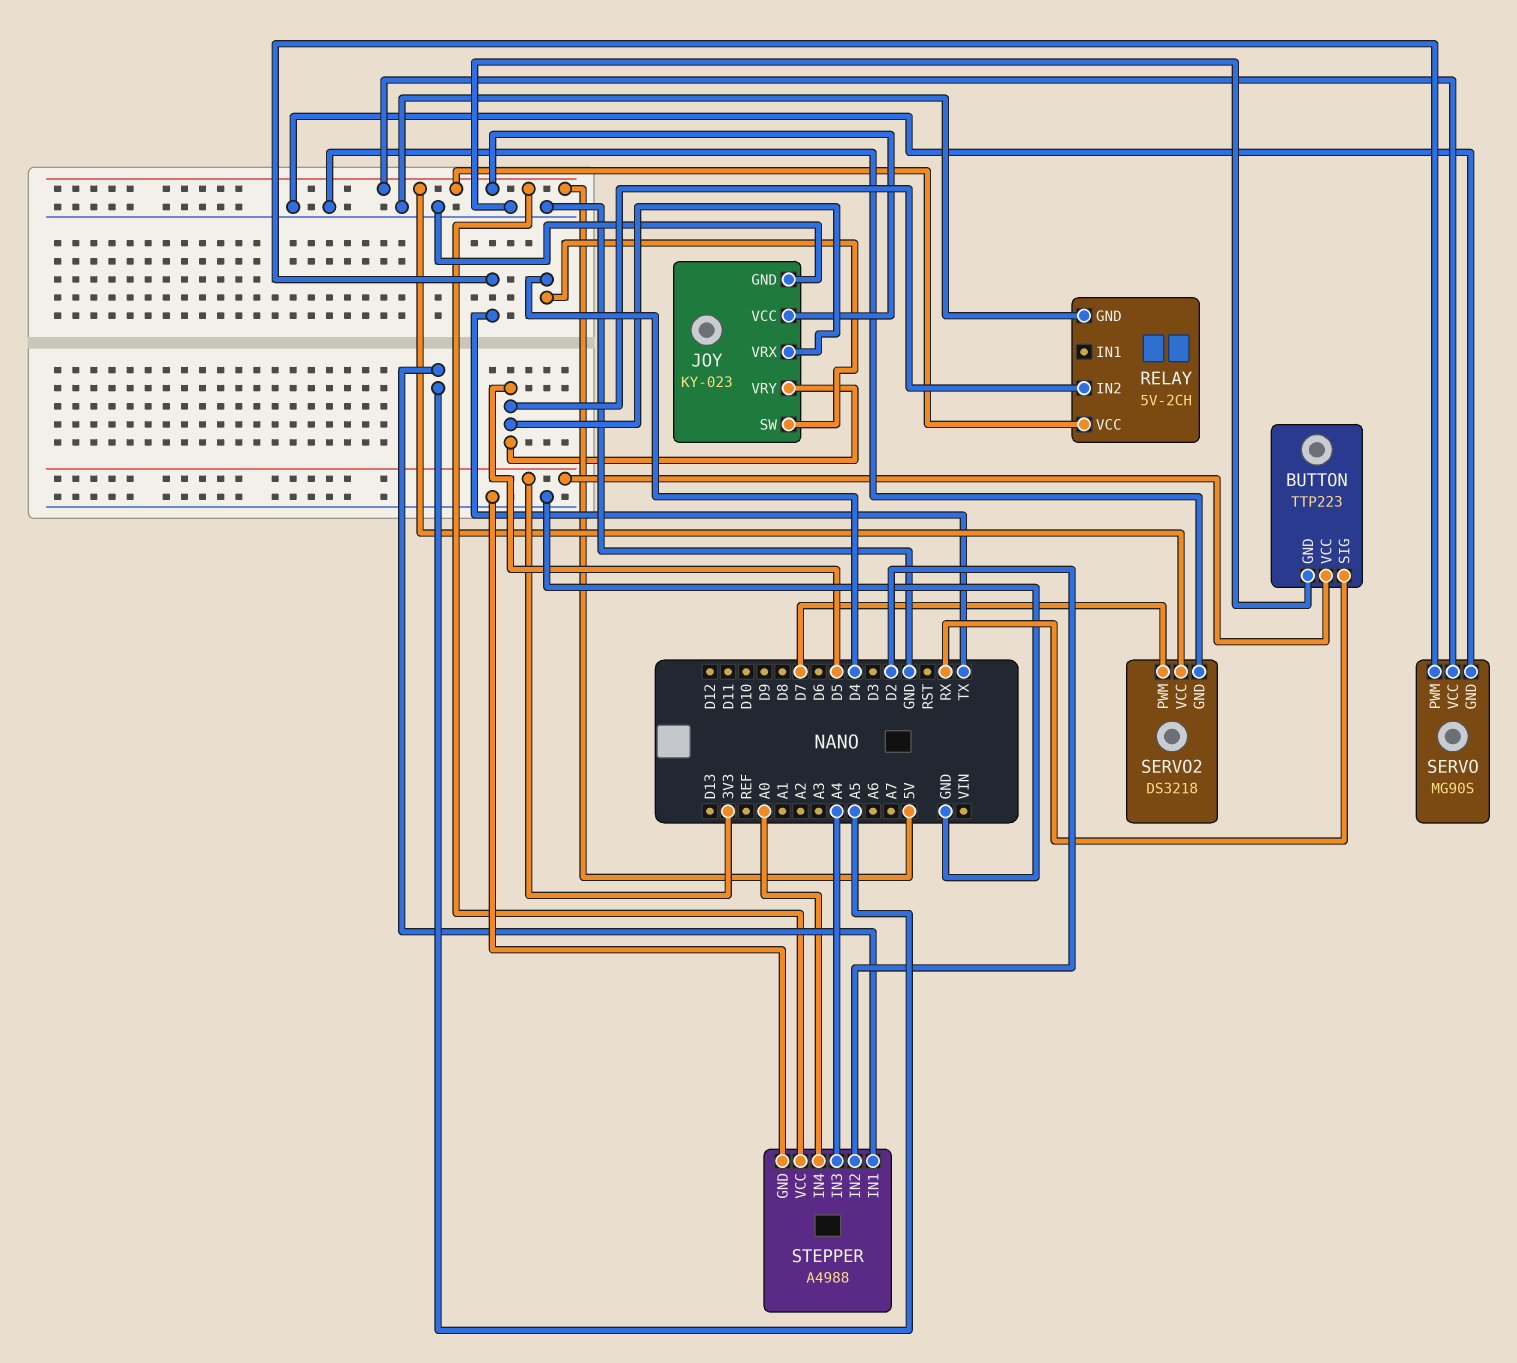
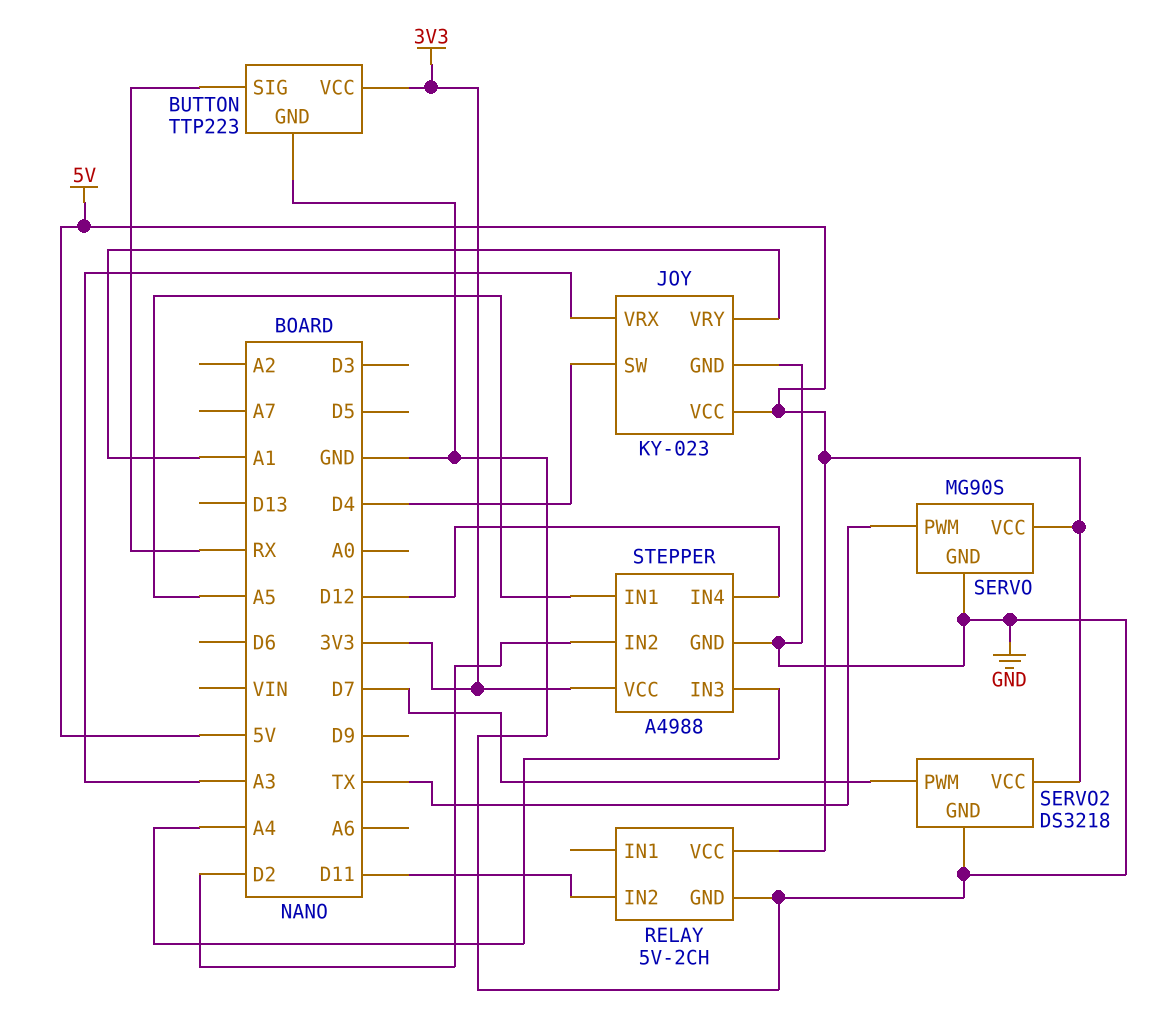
JOY pin VRX: D5 -> A3
JOY pin VRY: D5 -> A1
RELAY pin IN2: D5 -> D11
STEPPER pin IN4: A0 -> D12
STEPPER pin VCC: 5V -> 3V3

